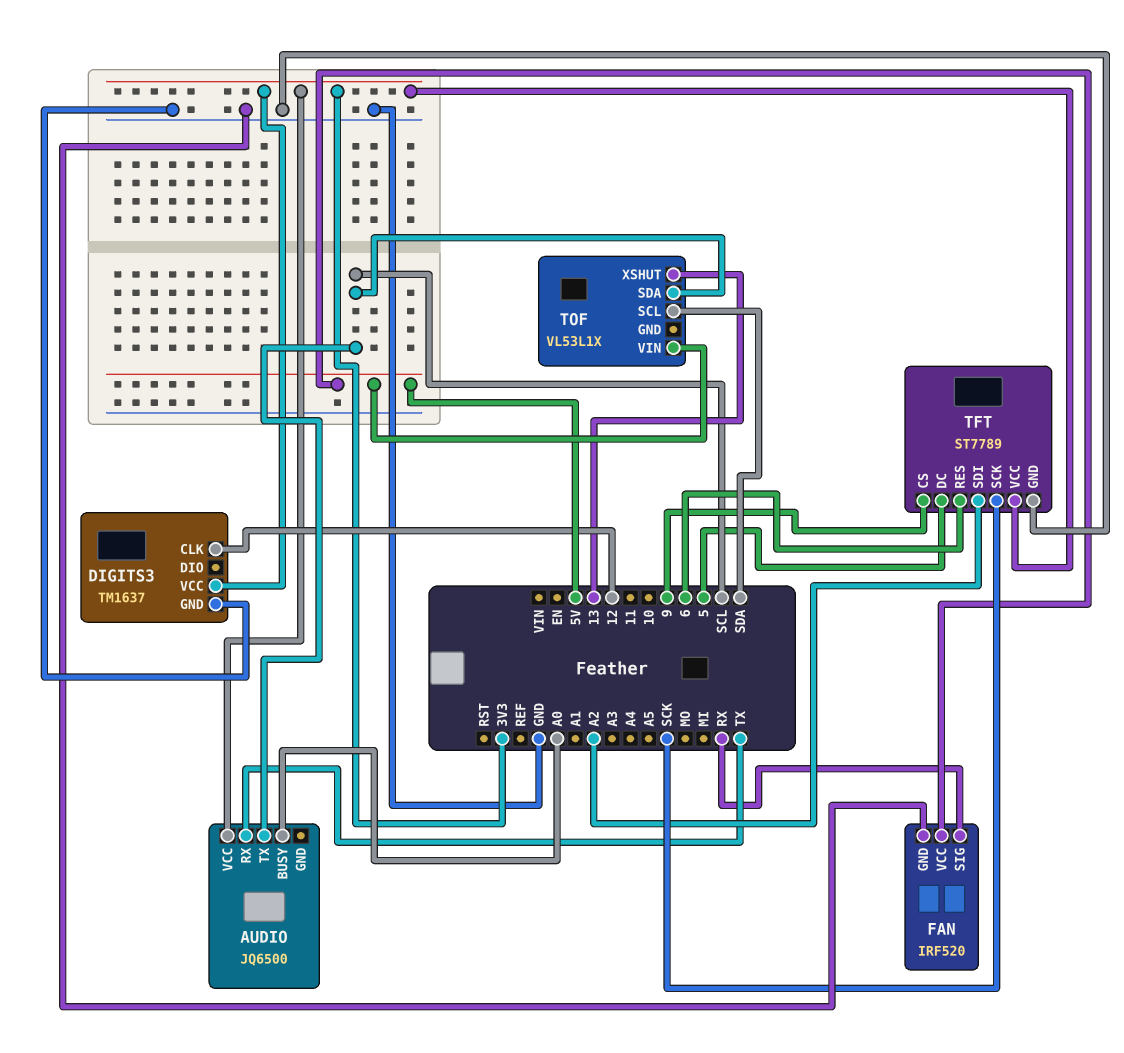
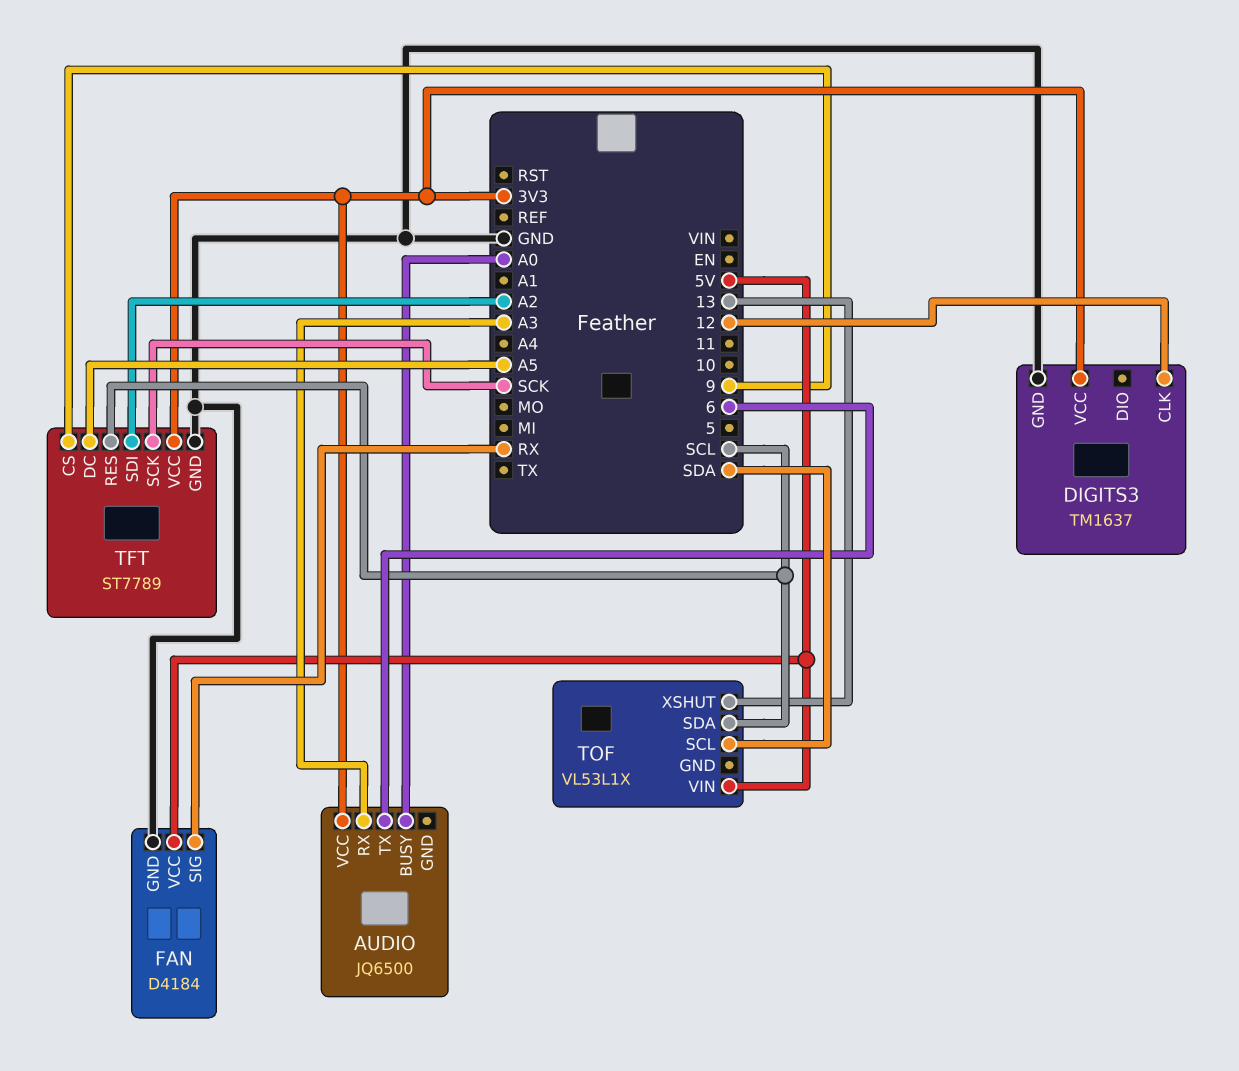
AUDIO pin RX: TX -> A3
AUDIO pin TX: SCL -> 6
FAN: IRF520 -> D4184
TFT pin DC: 5 -> A5
TFT pin RES: 6 -> SCL

